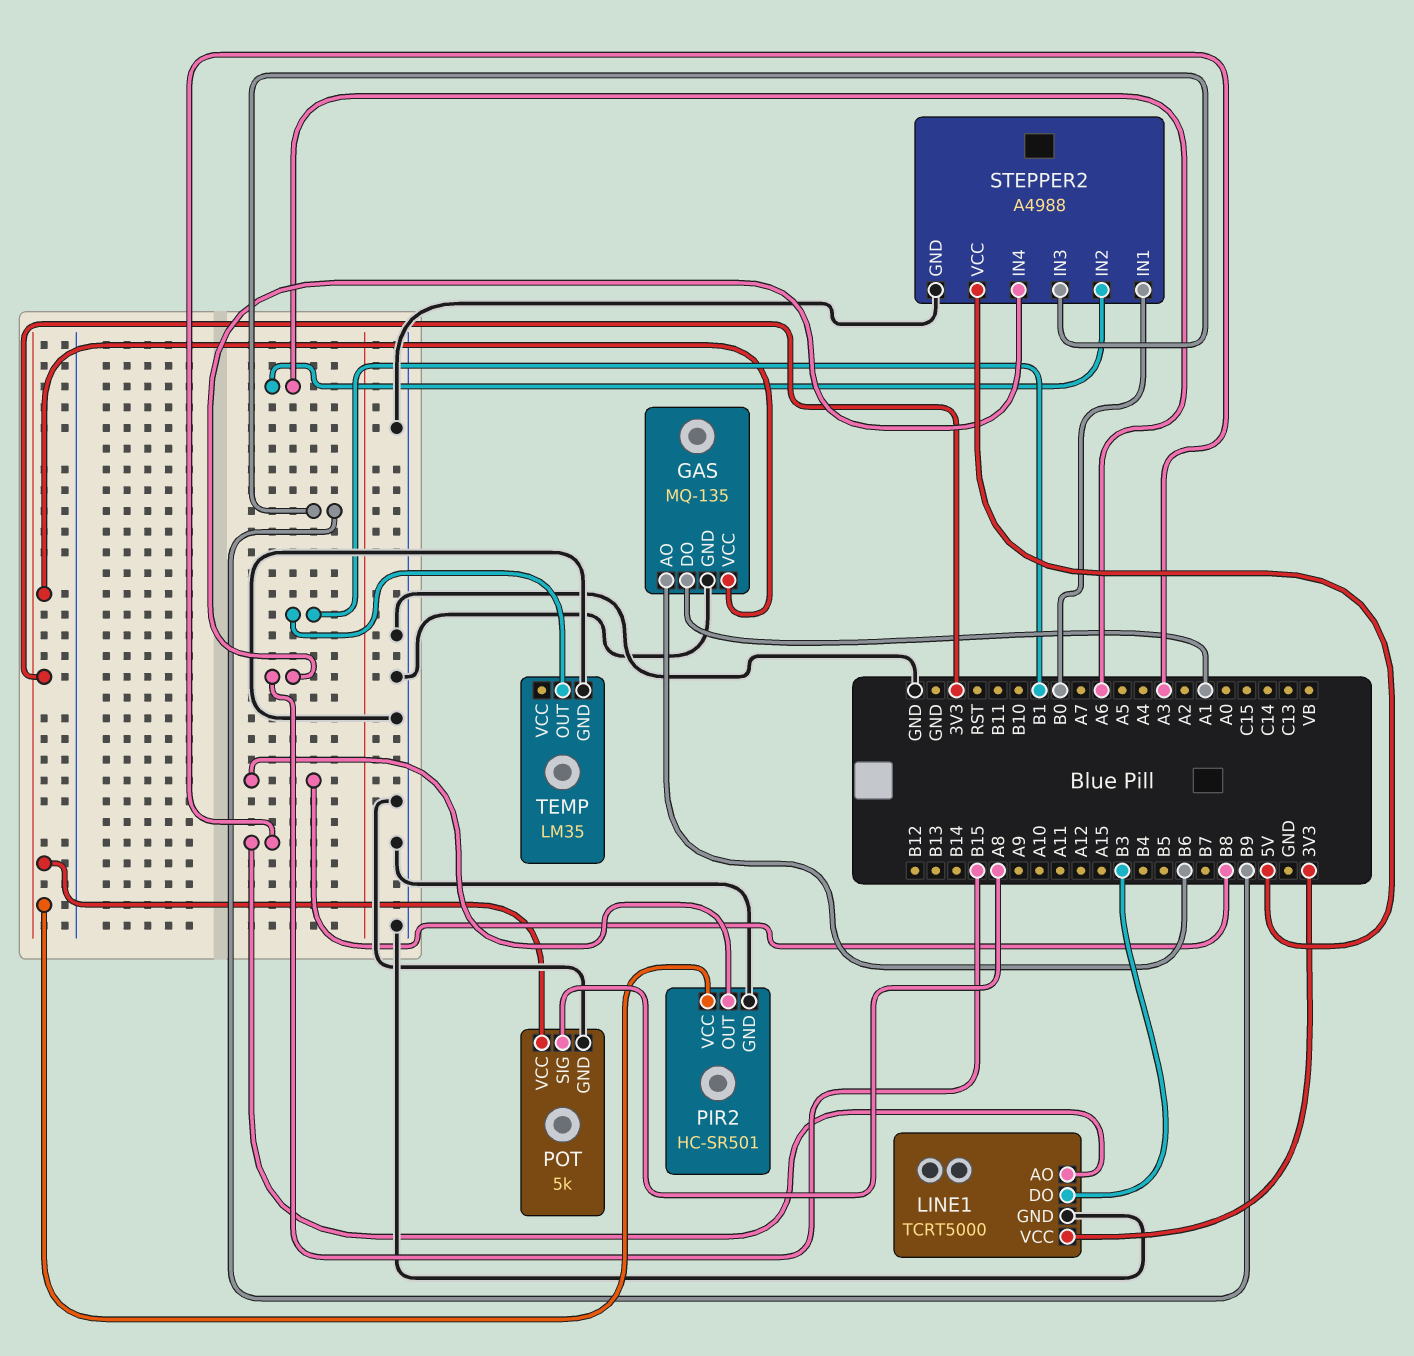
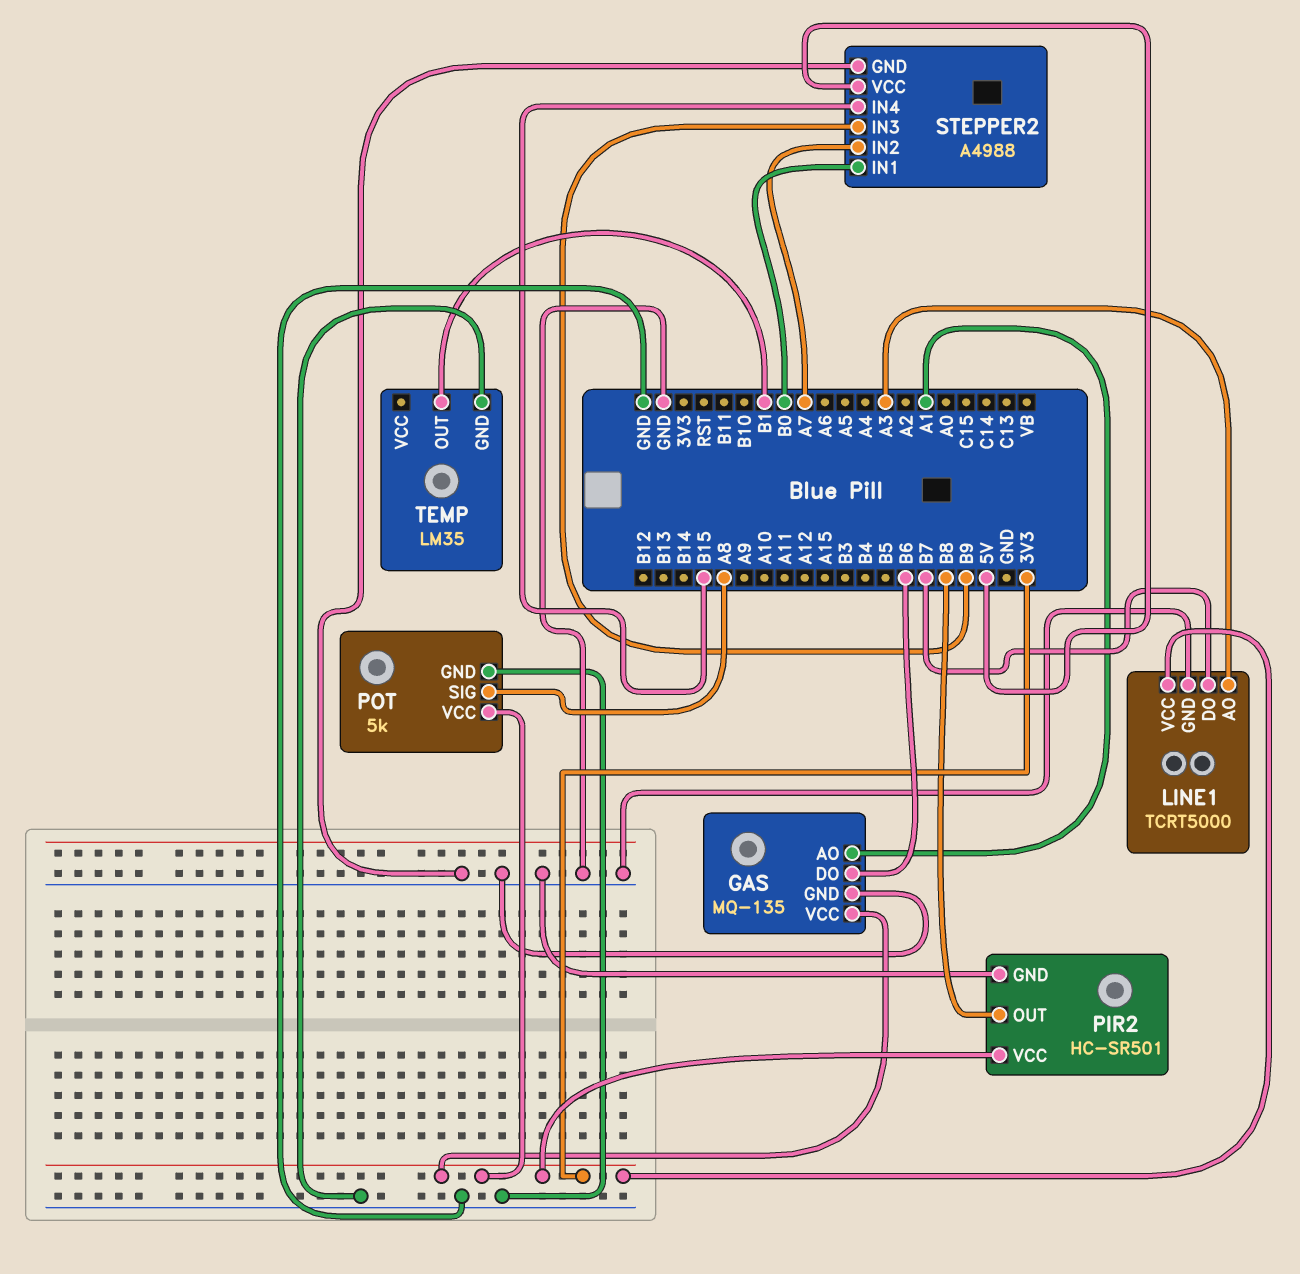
GAS pin AO: B6 -> A1
GAS pin DO: A1 -> B6
LINE1 pin DO: B3 -> B7
STEPPER2 pin IN2: A6 -> A7

